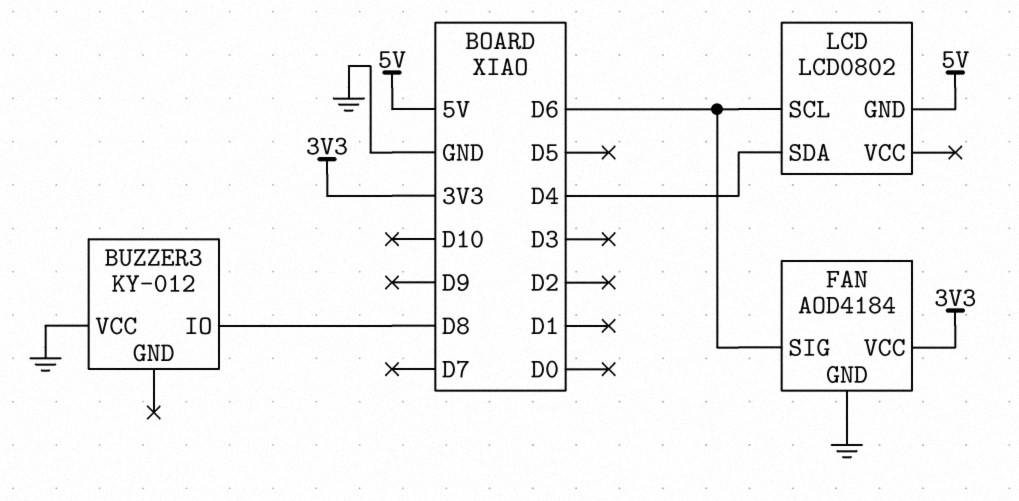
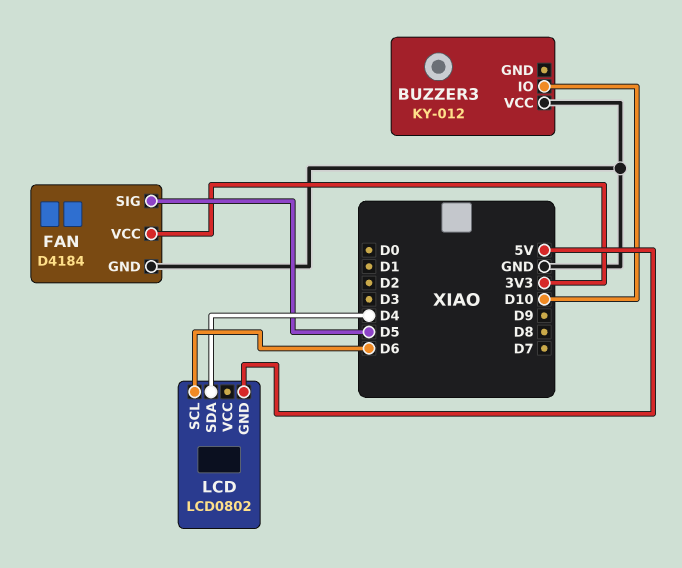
BUZZER3 pin IO: D8 -> D10
FAN: AOD4184 -> D4184
FAN pin SIG: D6 -> D5

